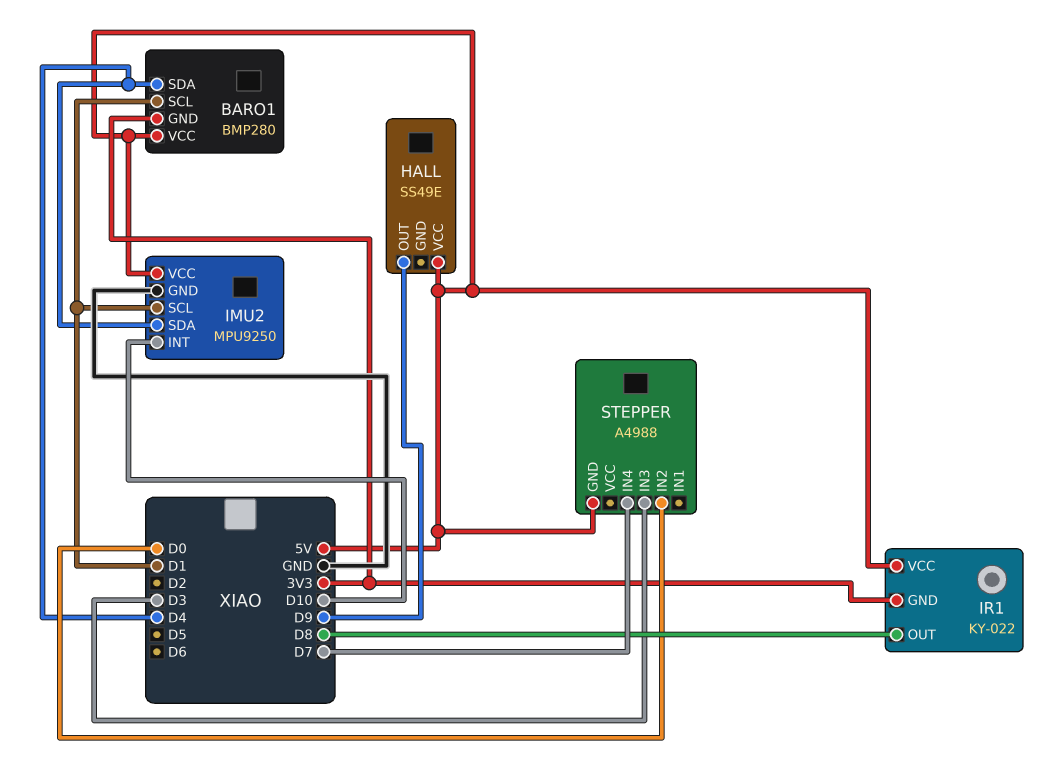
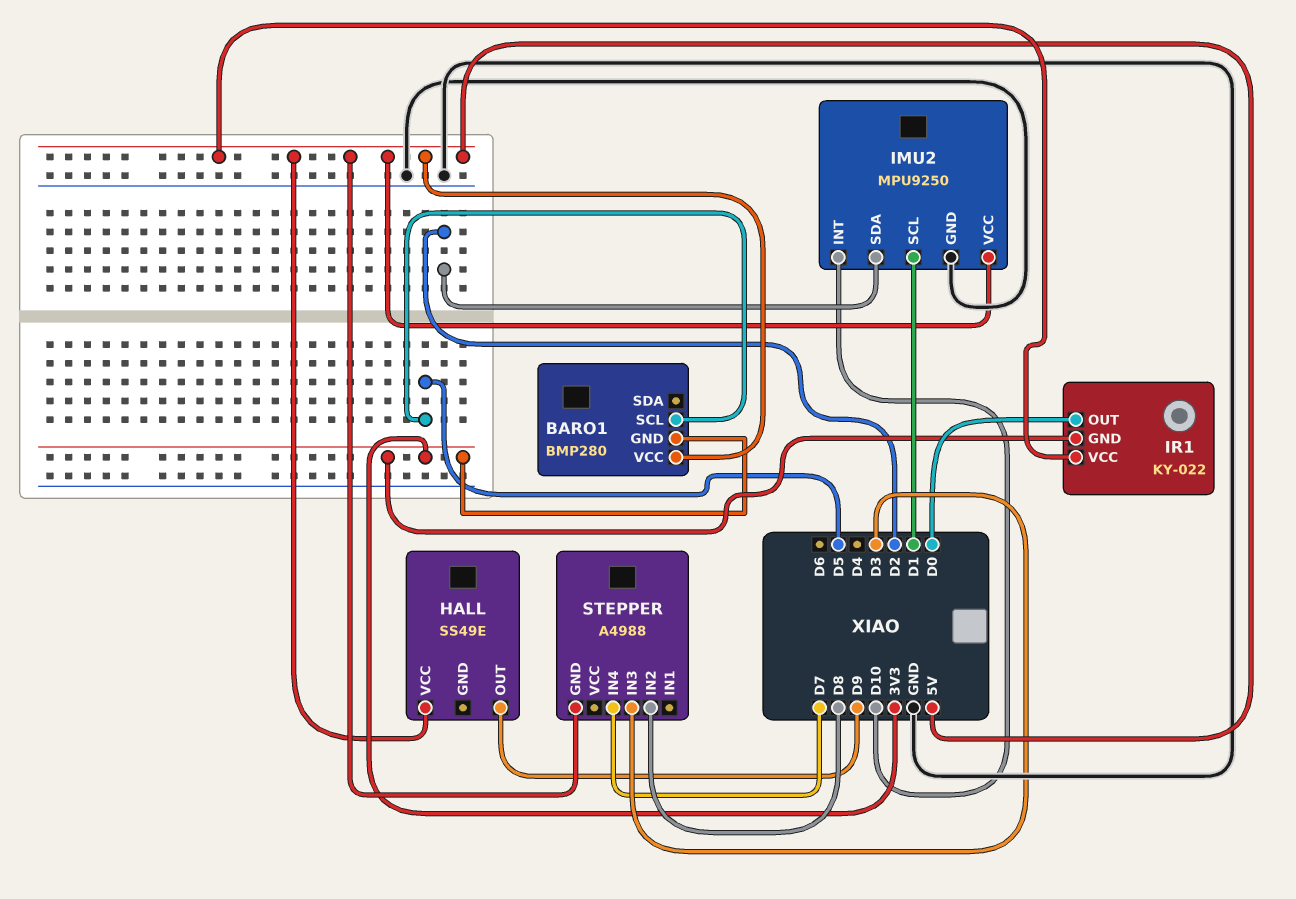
BARO1 pin SCL: D1 -> D5
BARO1 pin SDA: D4 -> none
IMU2 pin SDA: D4 -> D2
IR1 pin OUT: D8 -> D0
STEPPER pin IN2: D0 -> D8

